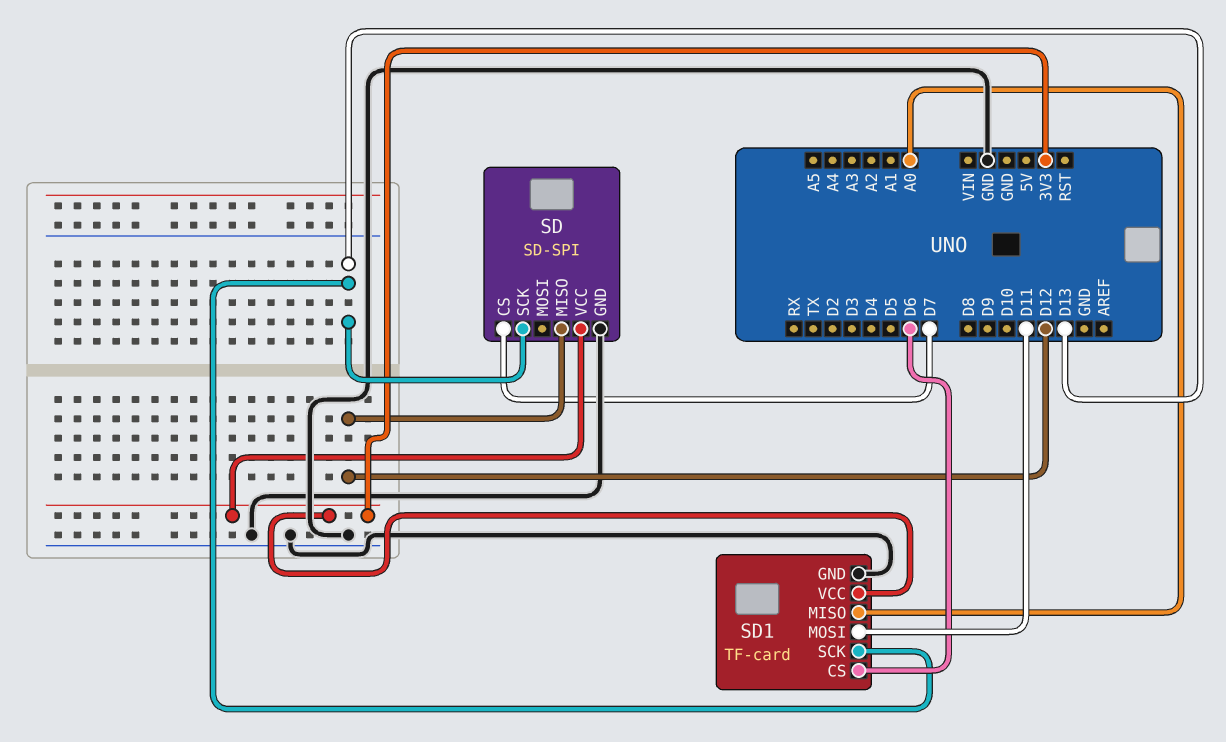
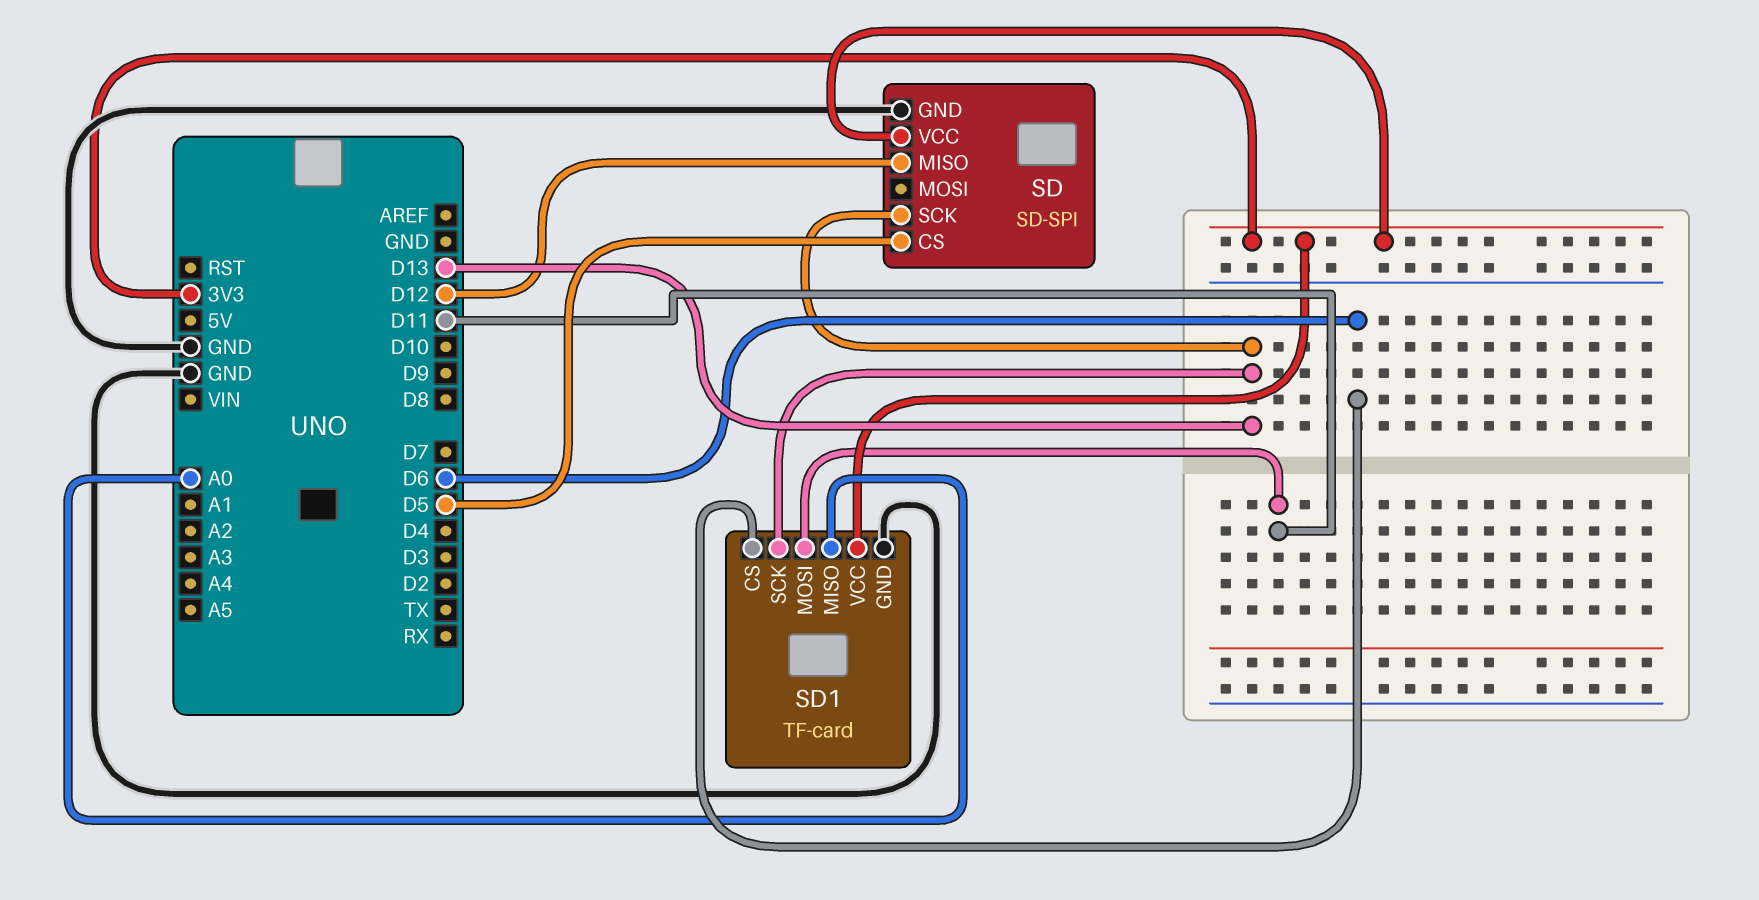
SD pin CS: D7 -> D5

